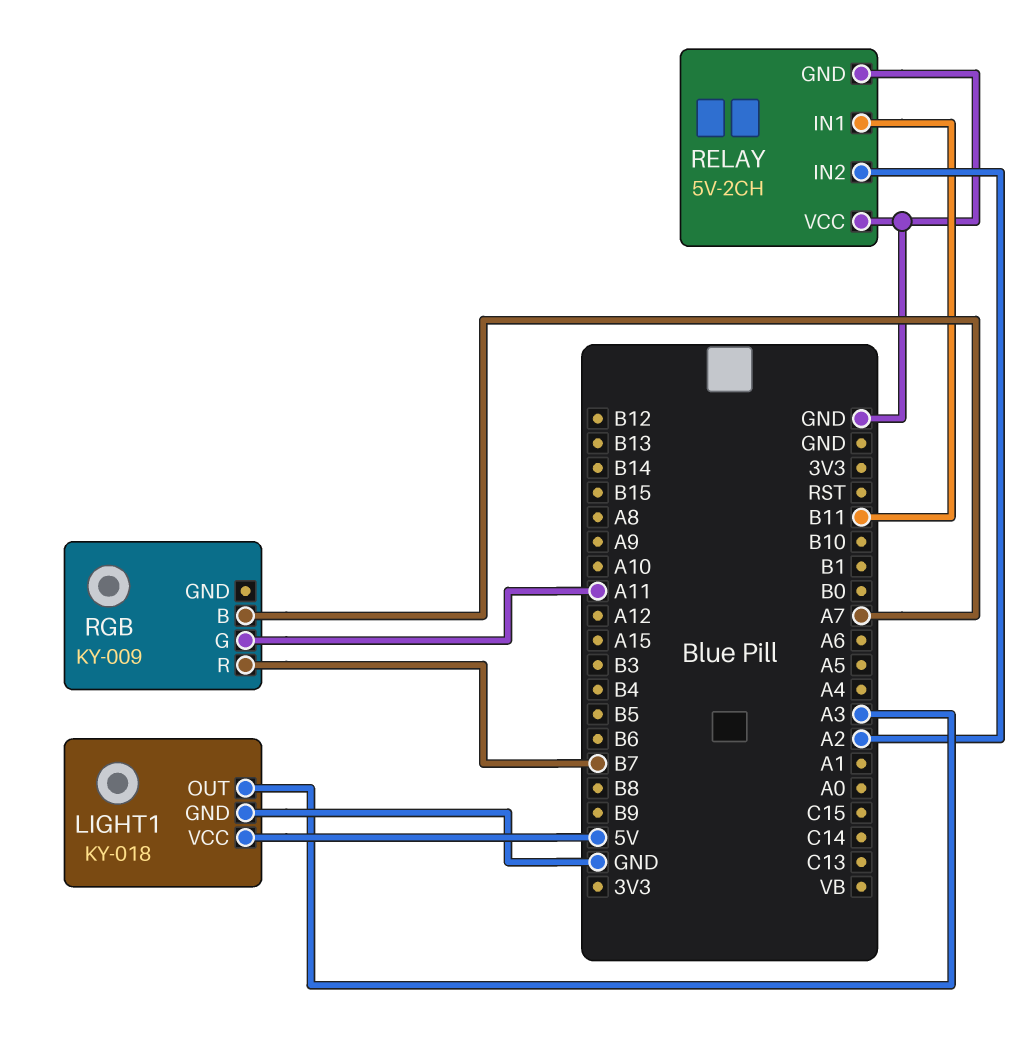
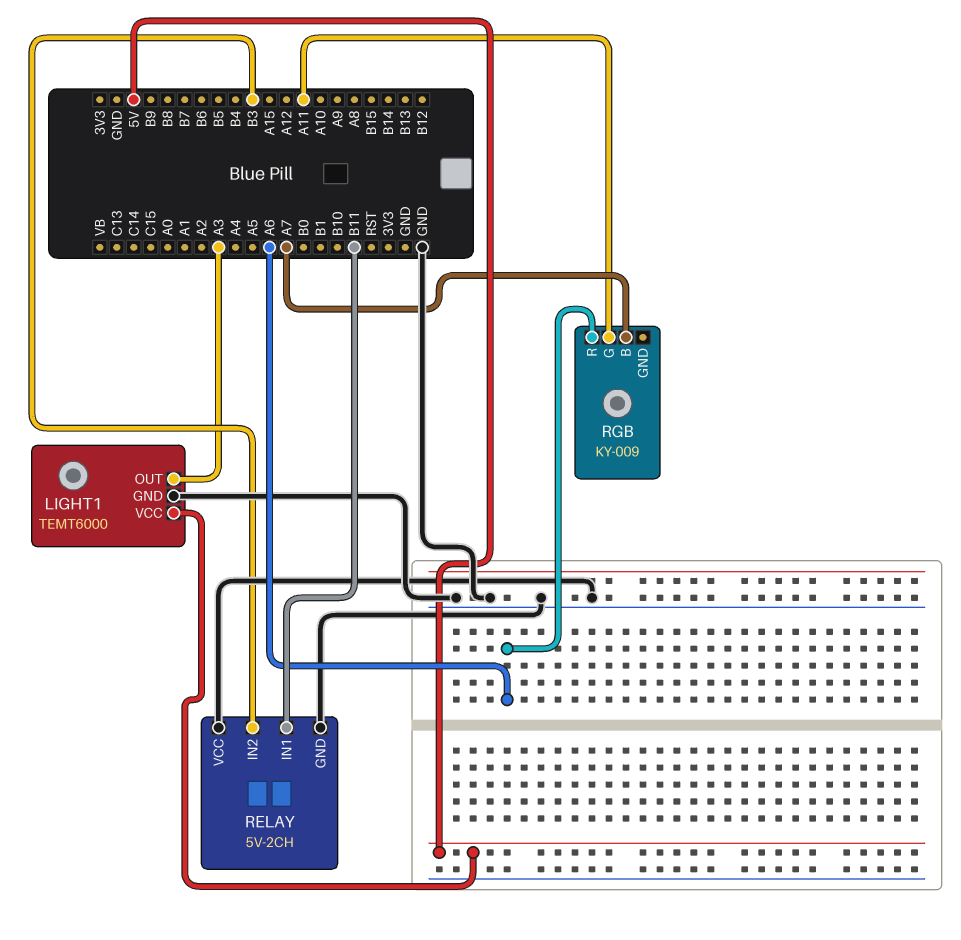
LIGHT1: KY-018 -> TEMT6000
RELAY pin IN2: A2 -> B3
RGB pin R: B7 -> A6

